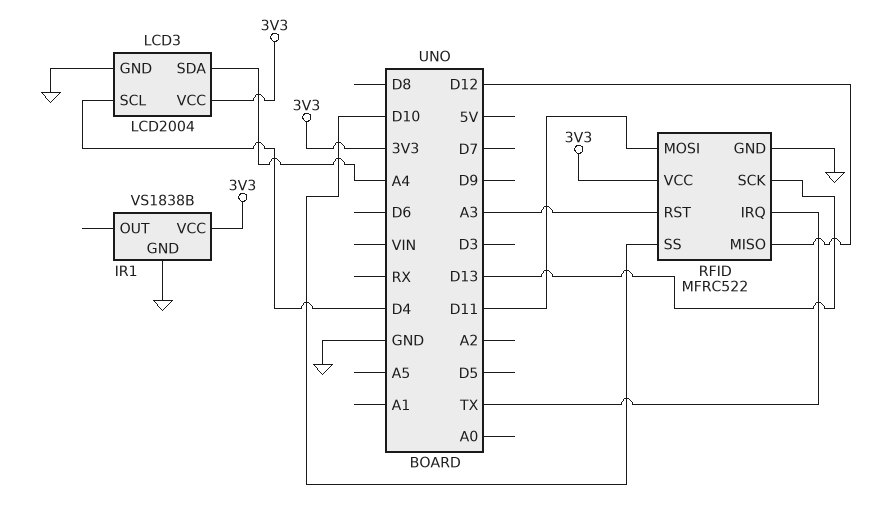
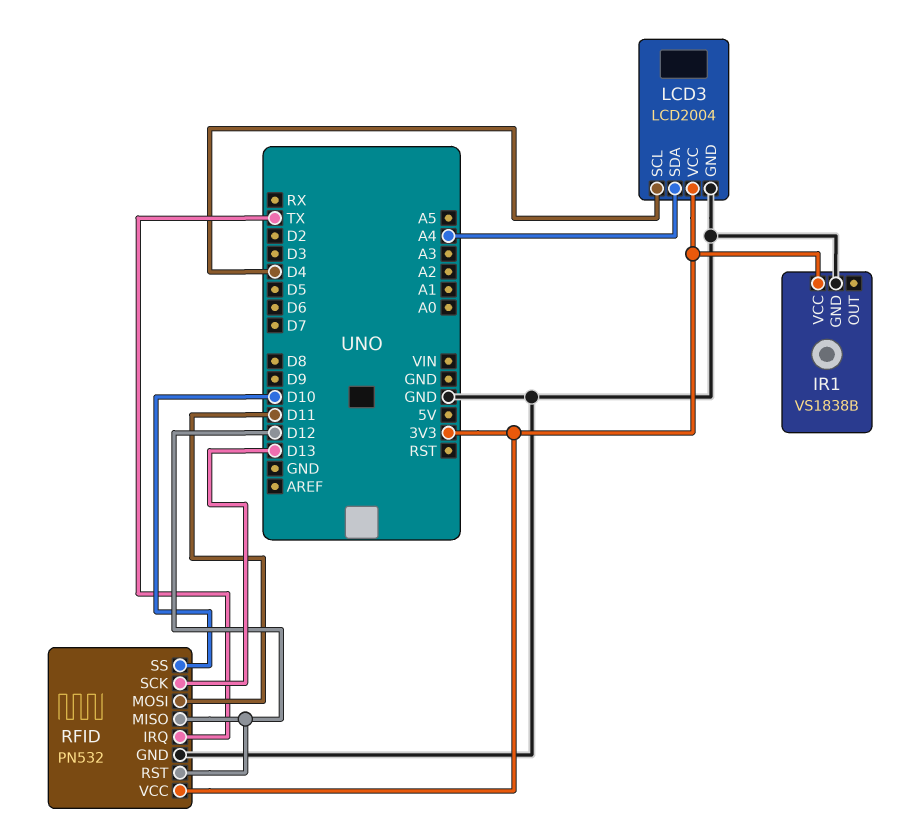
RFID: MFRC522 -> PN532
RFID pin RST: A3 -> D12

